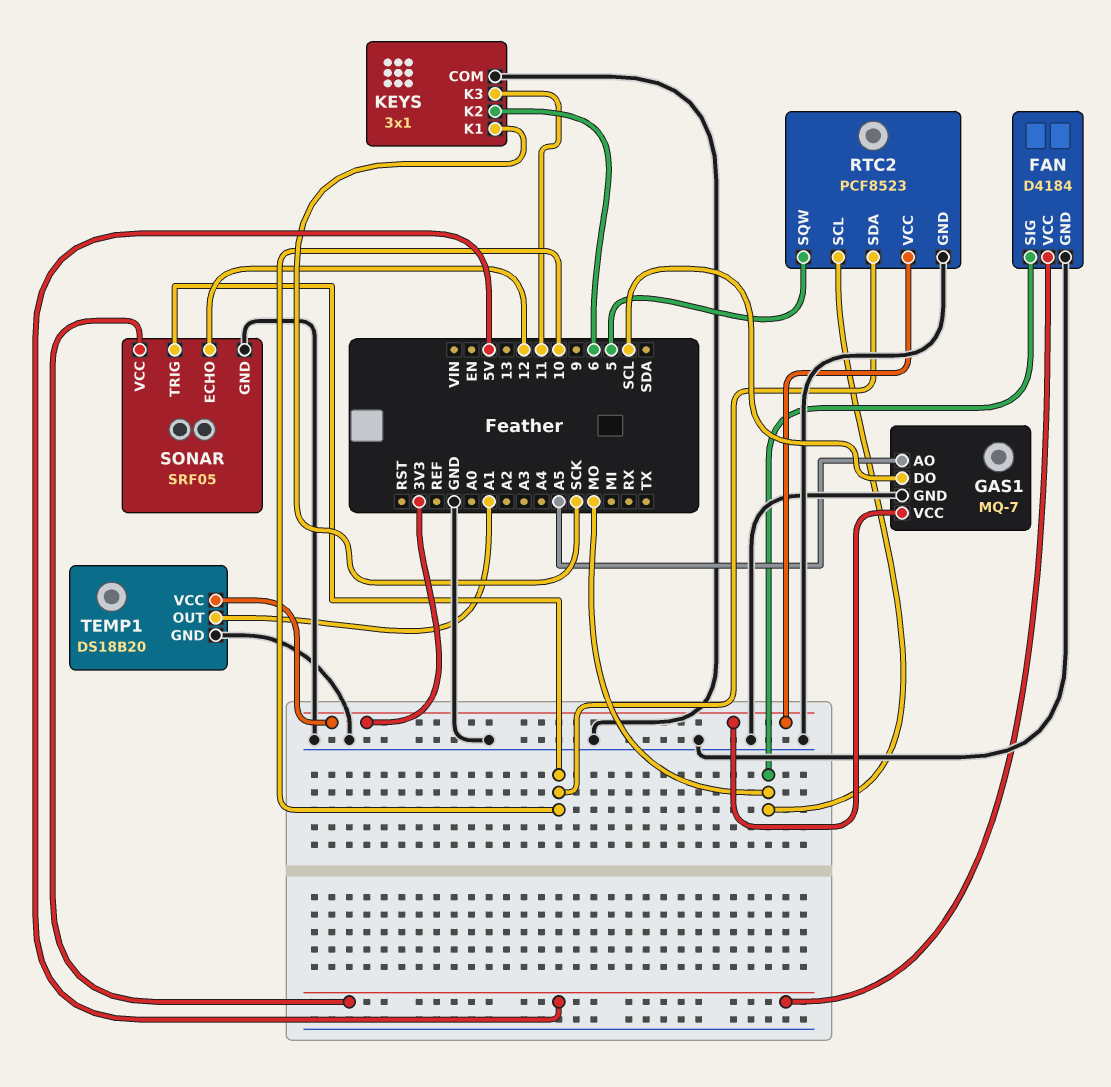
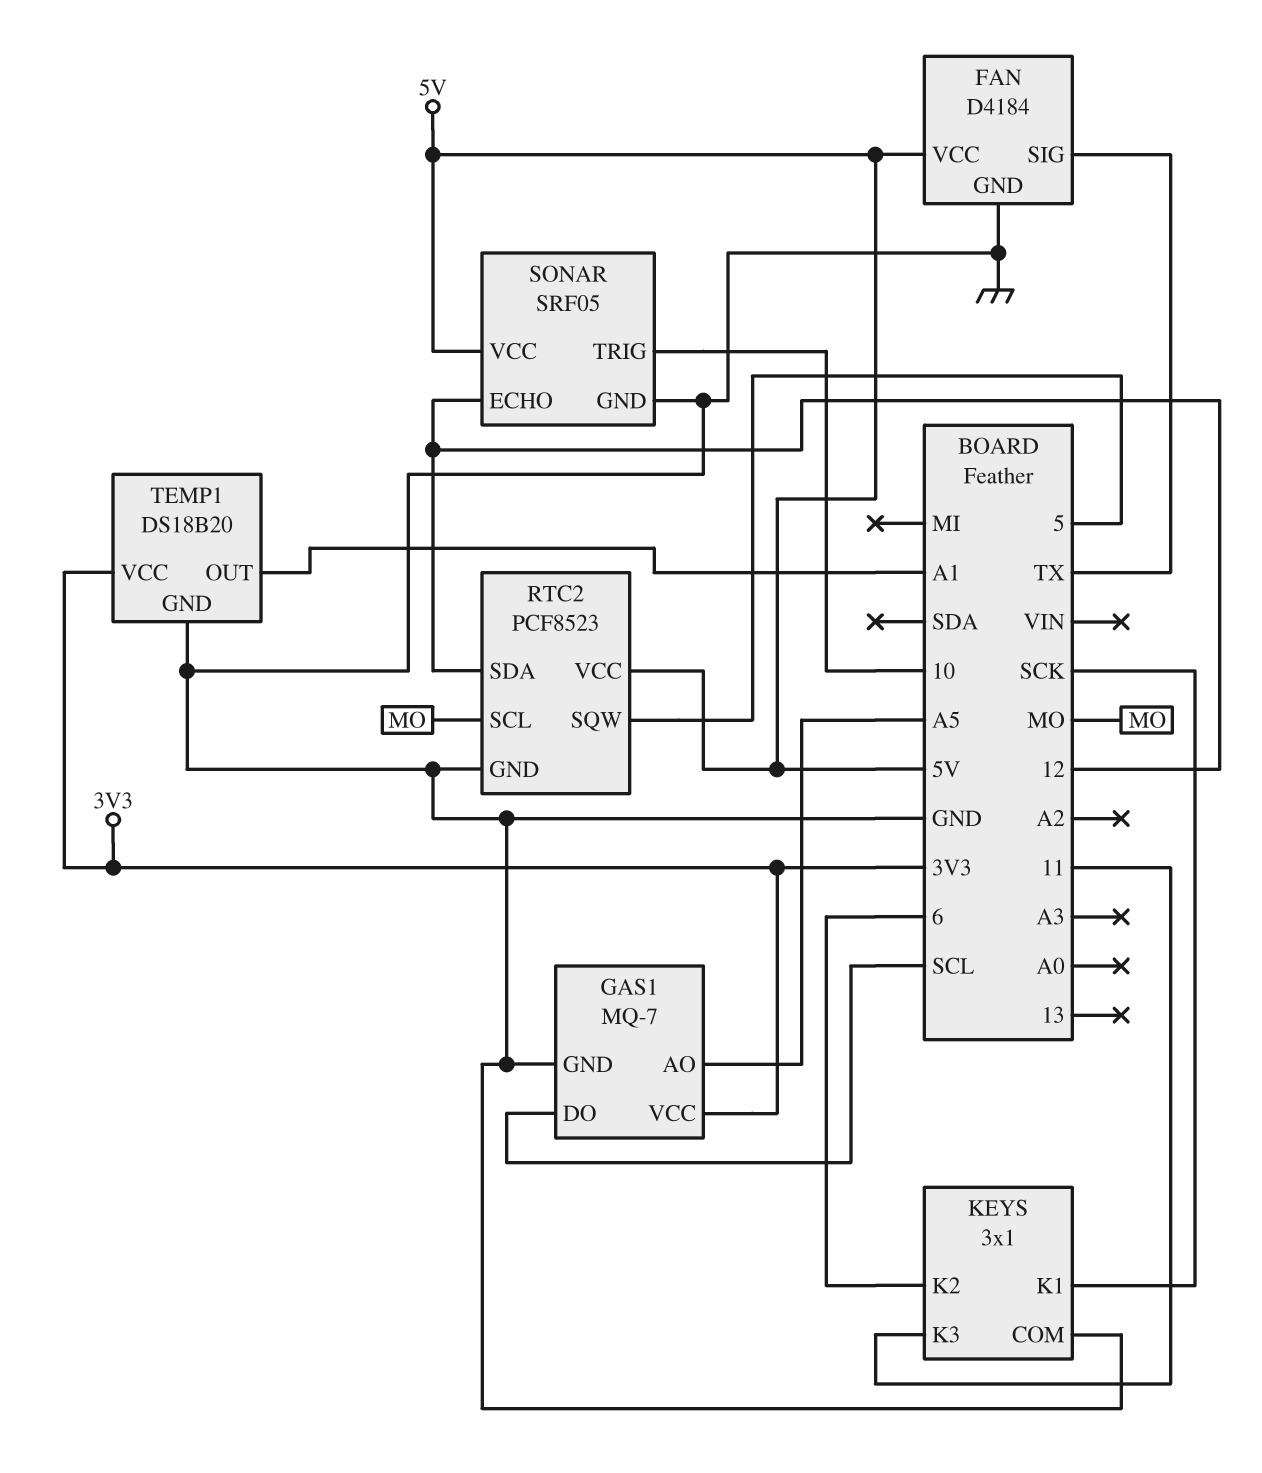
FAN pin SIG: MO -> TX
RTC2 pin SDA: 10 -> 12
RTC2 pin VCC: 3V3 -> 5V

